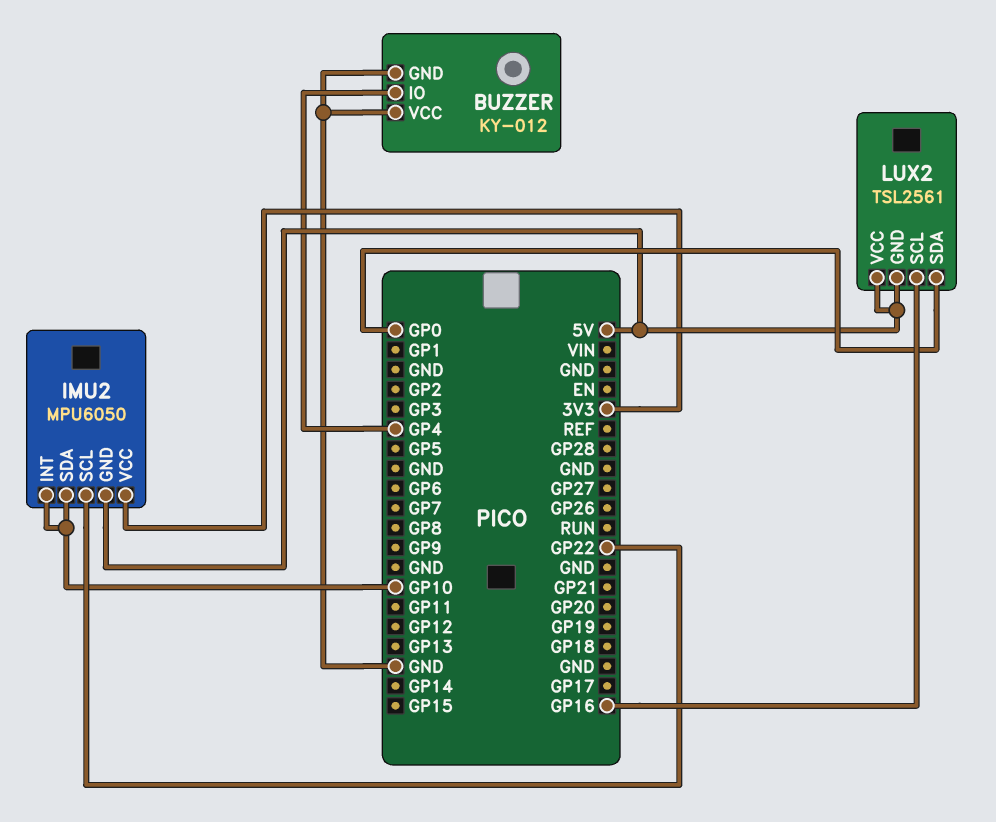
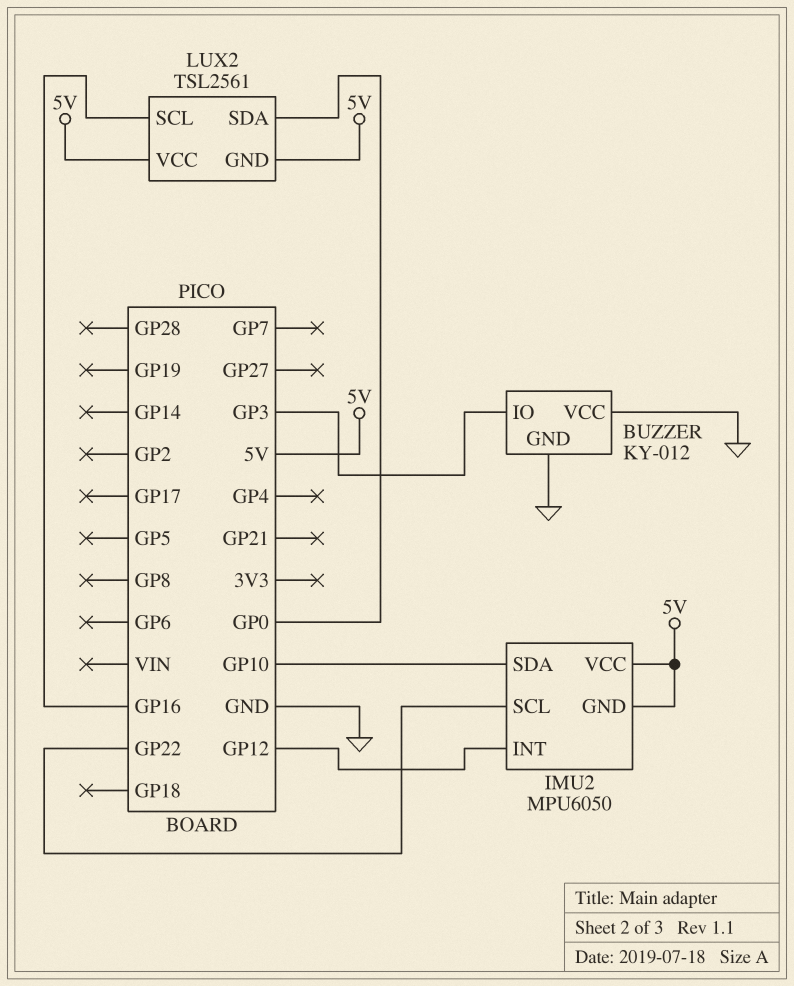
BUZZER pin IO: GP4 -> GP3
IMU2 pin INT: GP10 -> GP12
IMU2 pin VCC: 3V3 -> 5V

